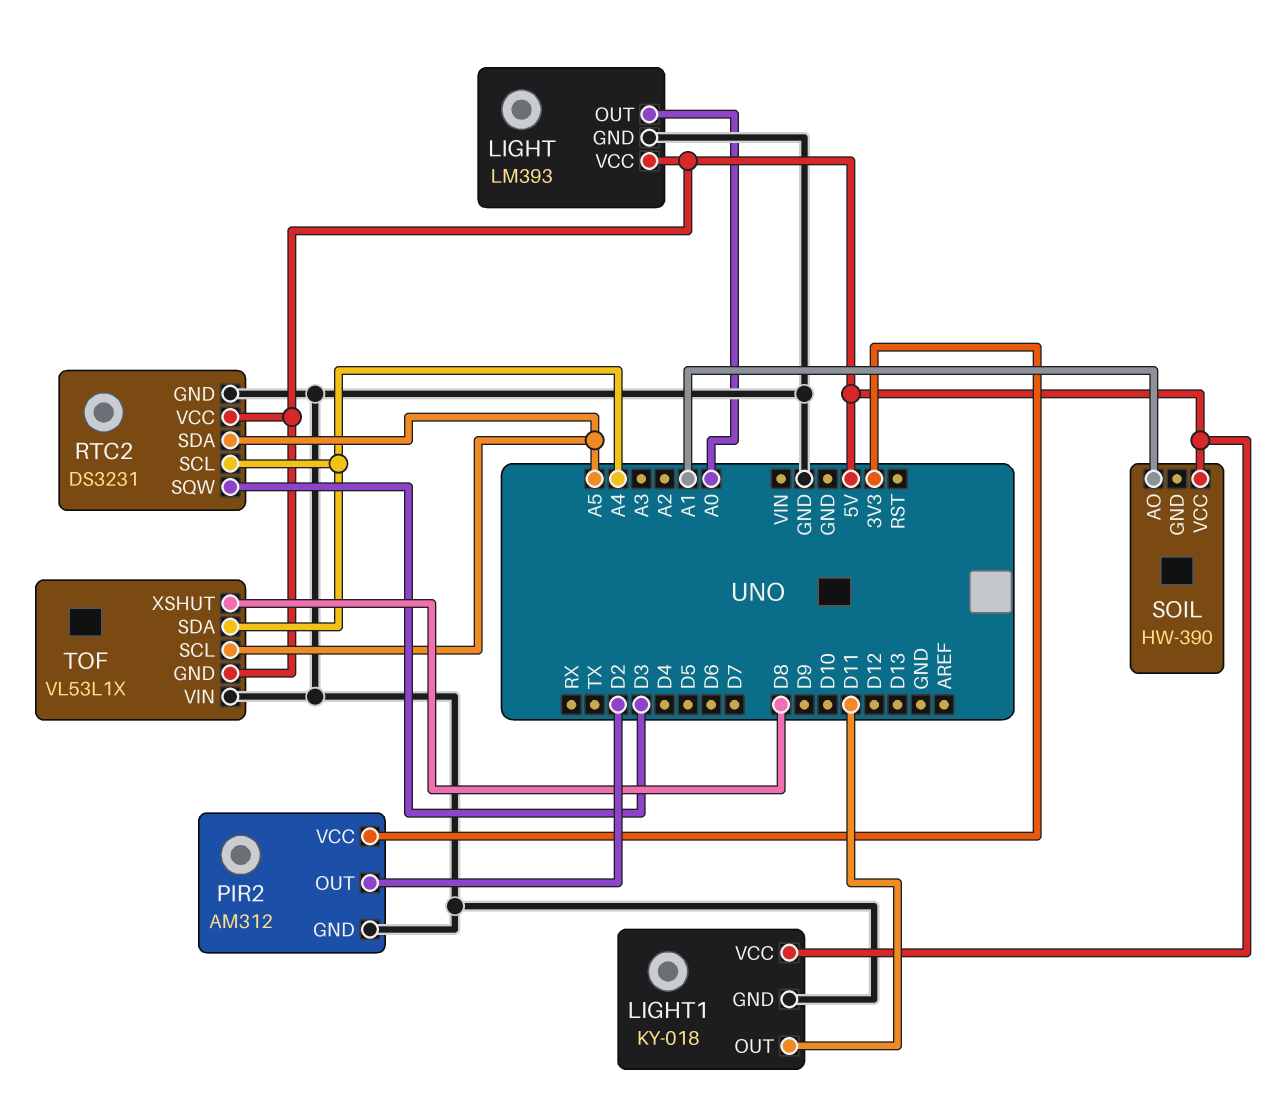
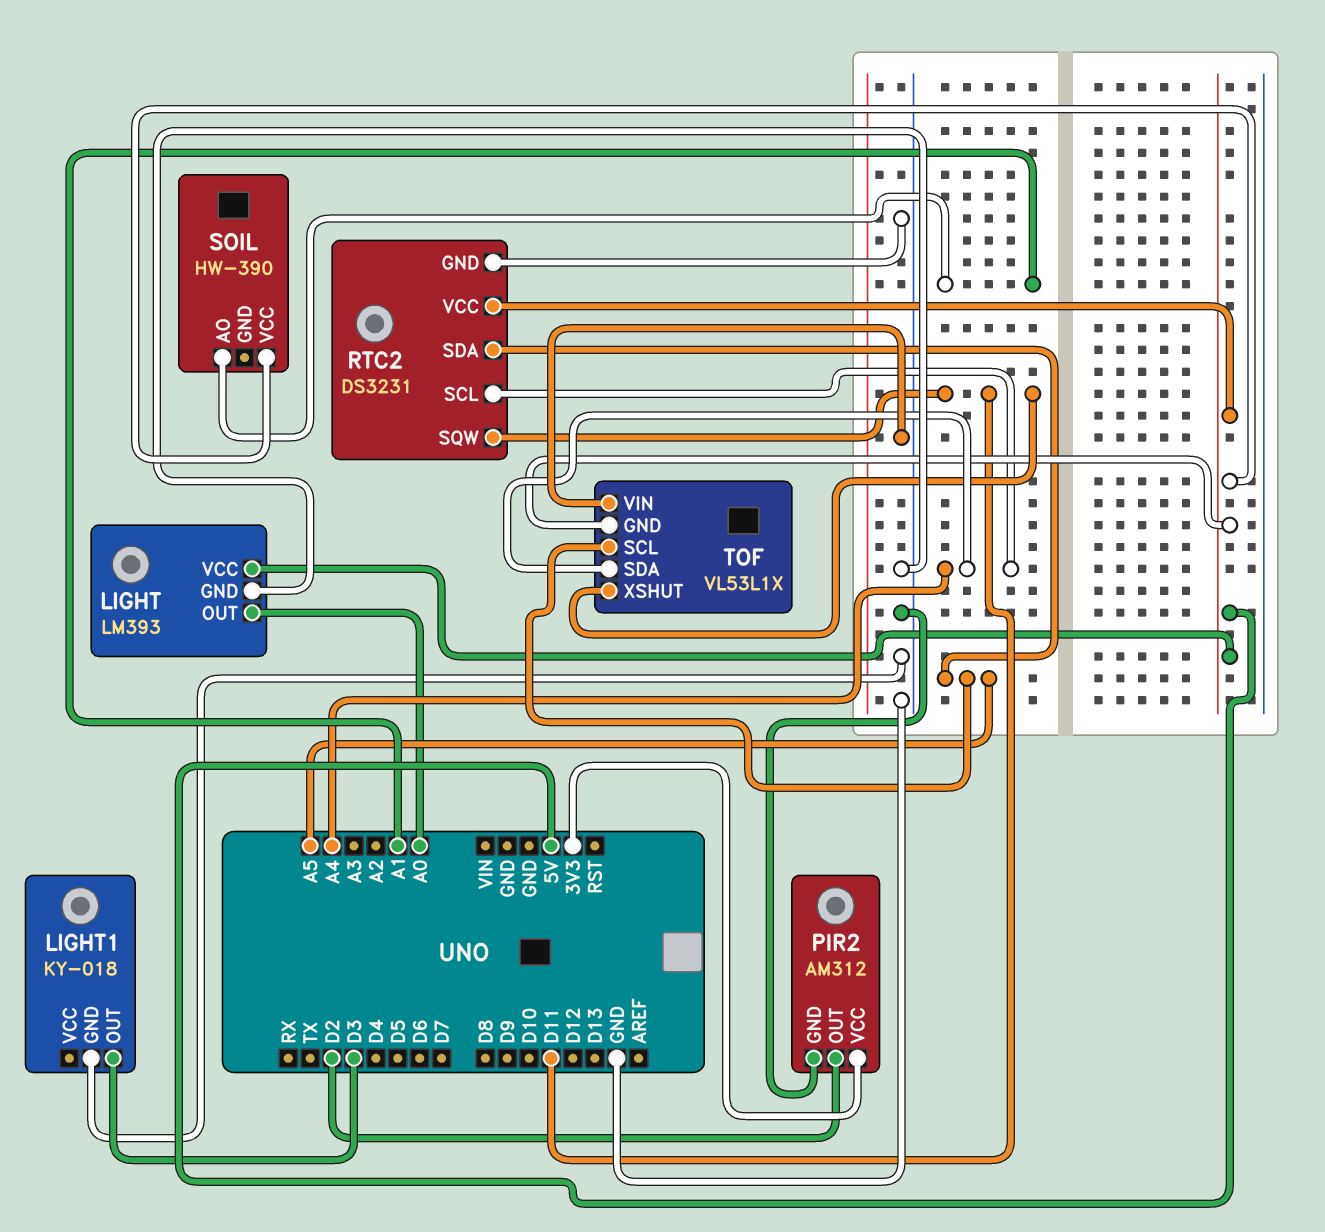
LIGHT1 pin OUT: D11 -> D3
LIGHT1 pin VCC: 5V -> none
RTC2 pin SQW: D3 -> D11
TOF pin XSHUT: D8 -> D11

